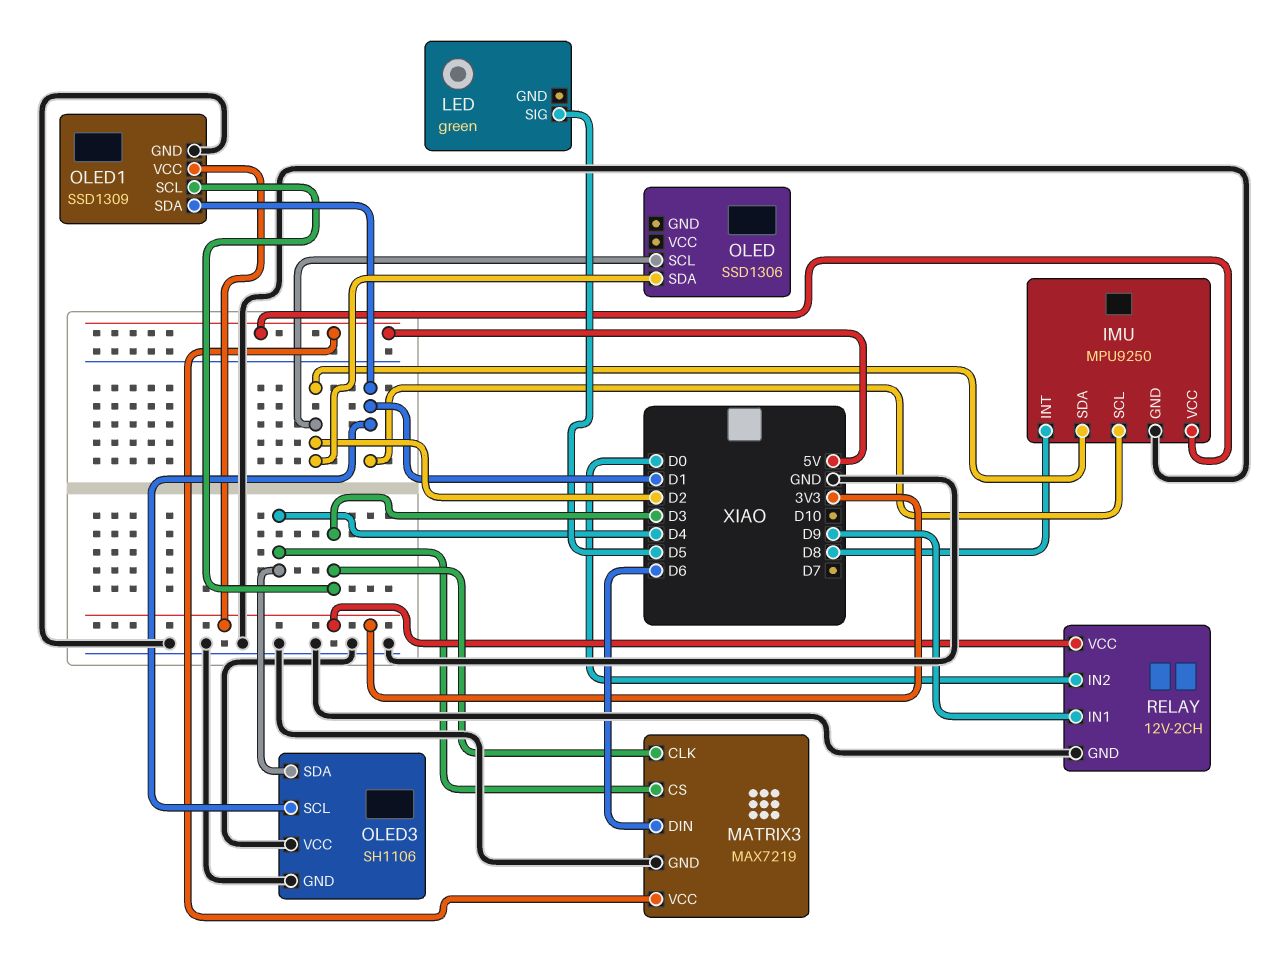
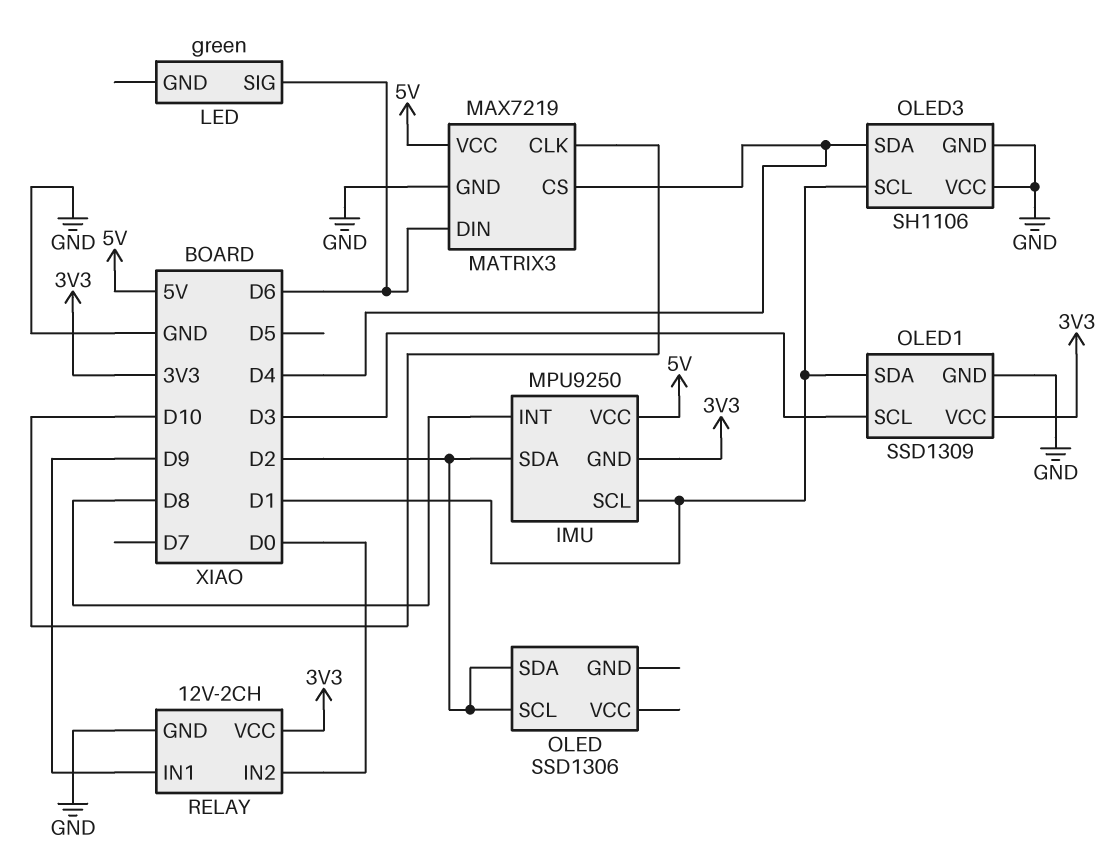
IMU pin GND: GND -> 3V3
LED pin SIG: D5 -> D6
MATRIX3 pin CLK: D3 -> D10

